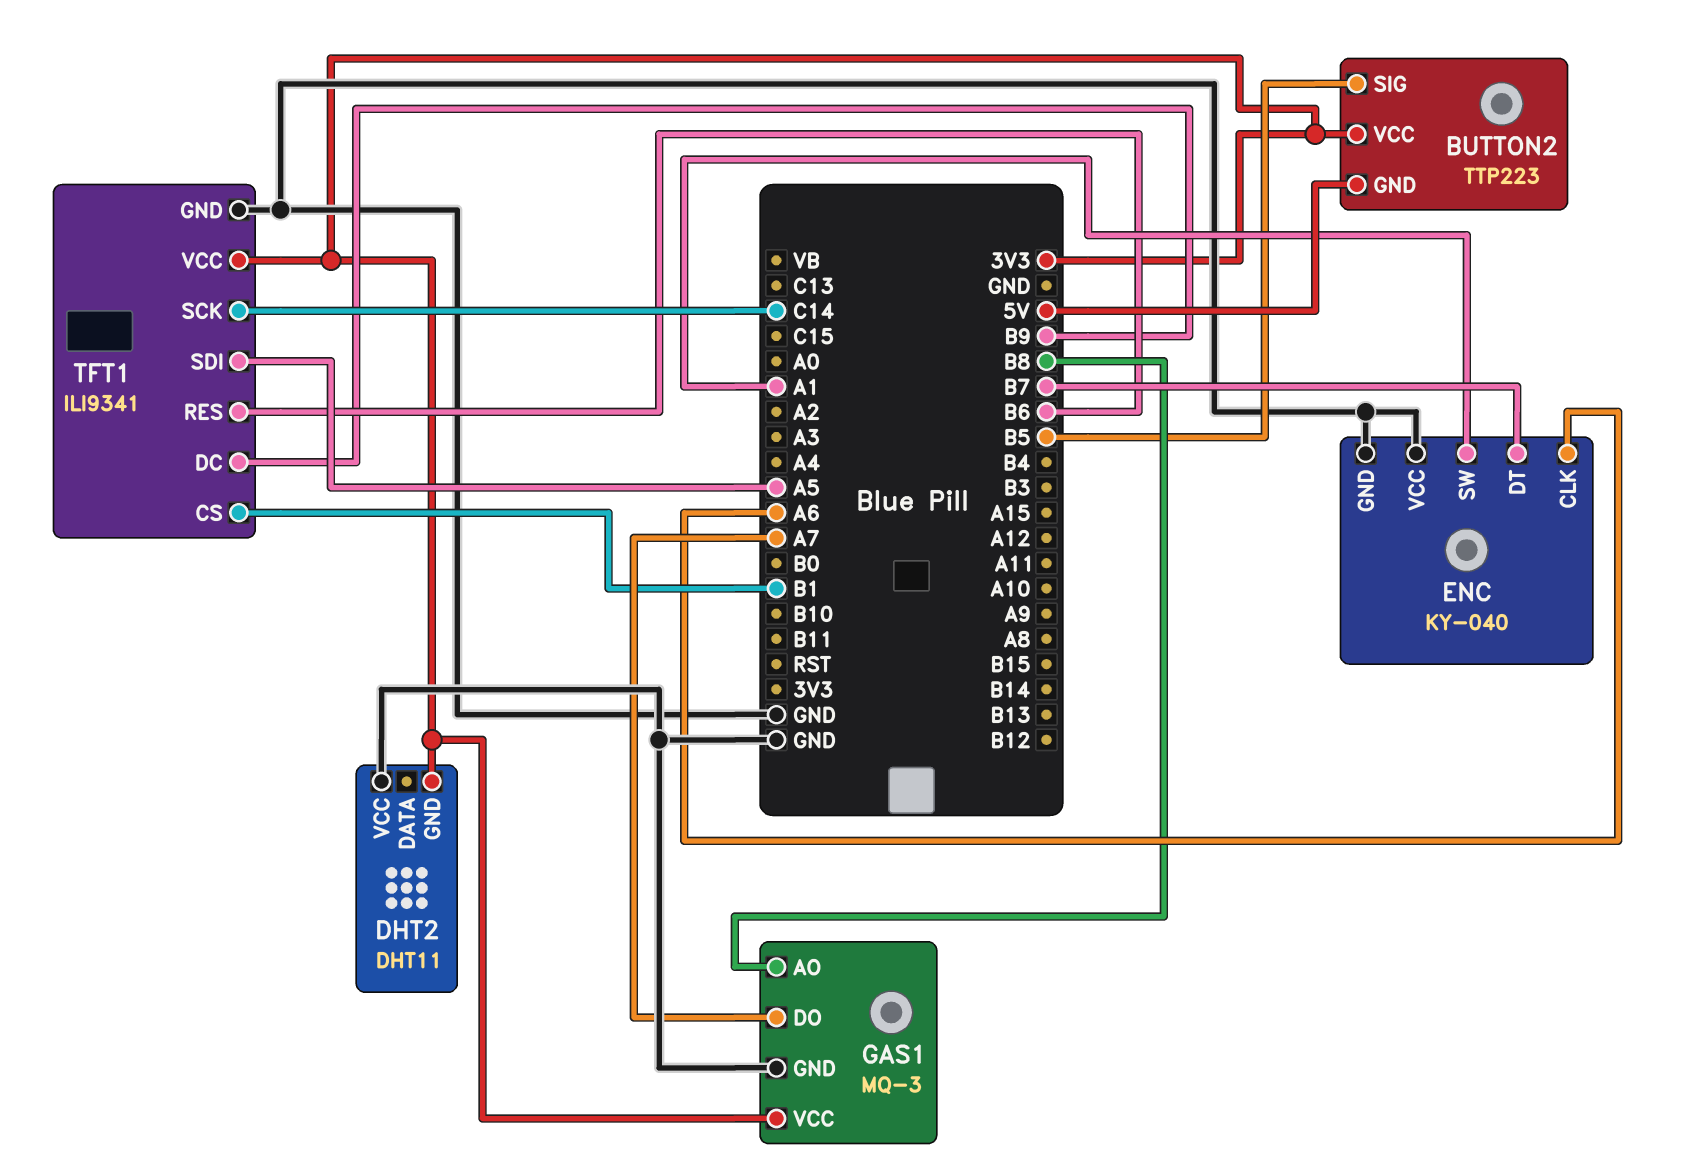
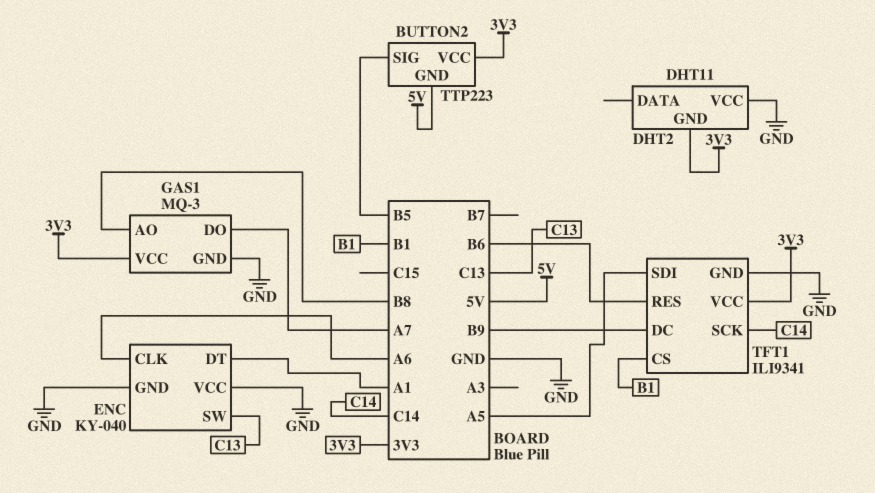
ENC pin DT: B7 -> A1
ENC pin SW: A1 -> C13

